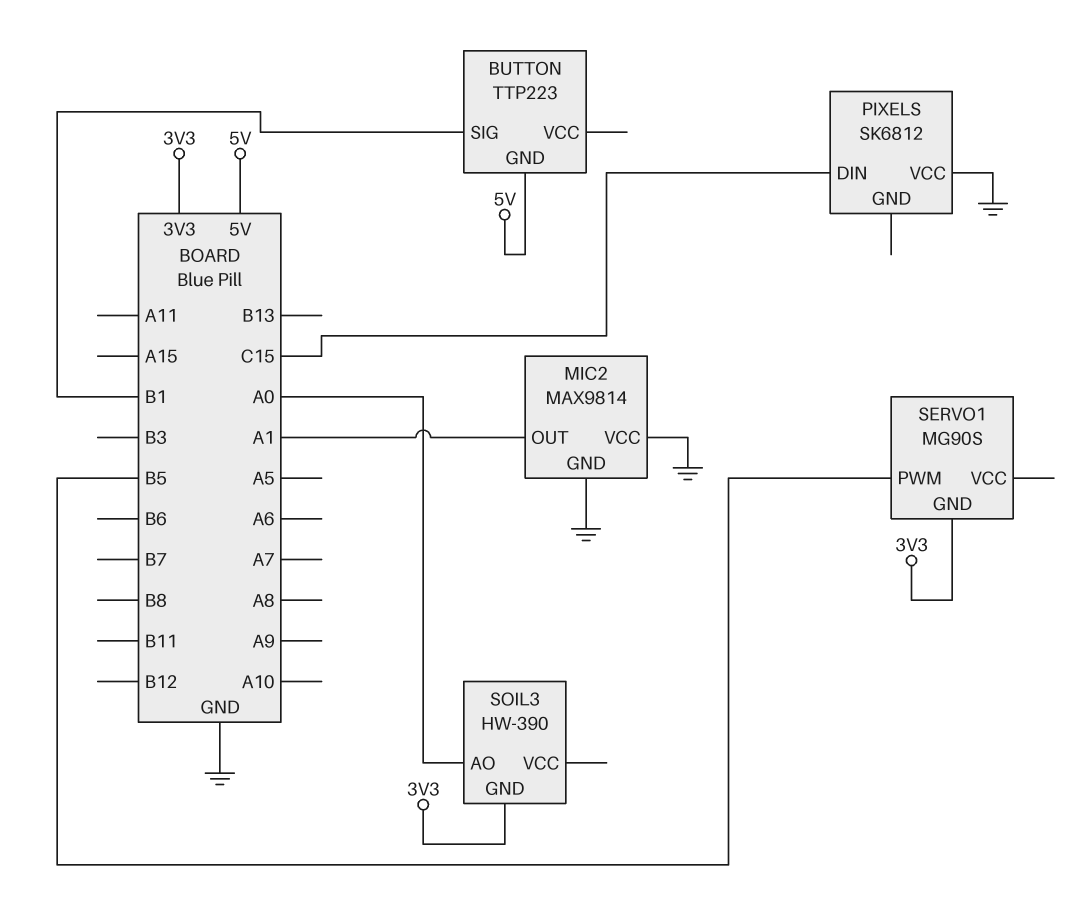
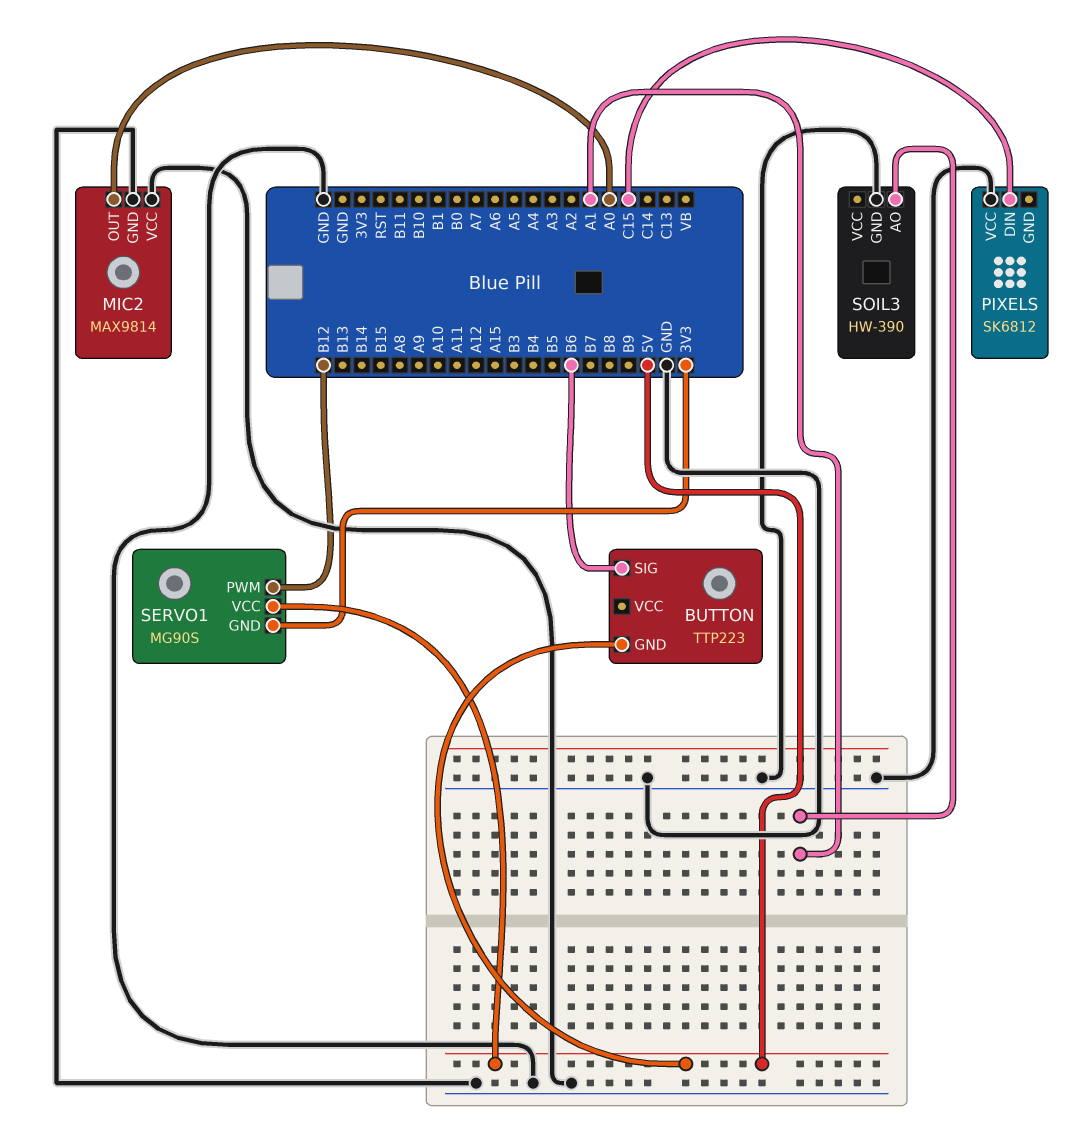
BUTTON pin SIG: B1 -> B6
MIC2 pin OUT: A1 -> A0
SERVO1 pin PWM: B5 -> B12
SERVO1 pin VCC: none -> 5V
SOIL3 pin AO: A0 -> A1
SOIL3 pin GND: 3V3 -> GND

